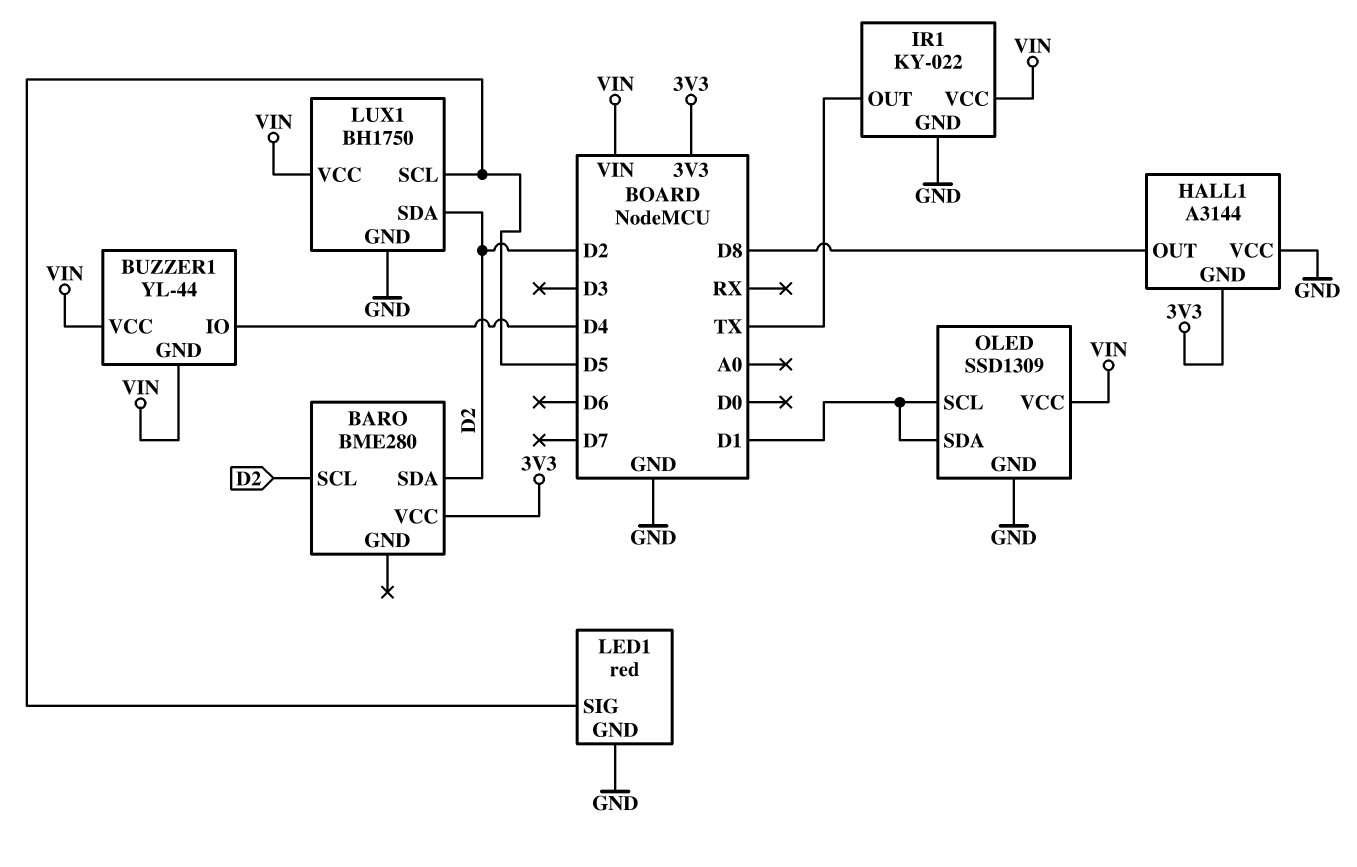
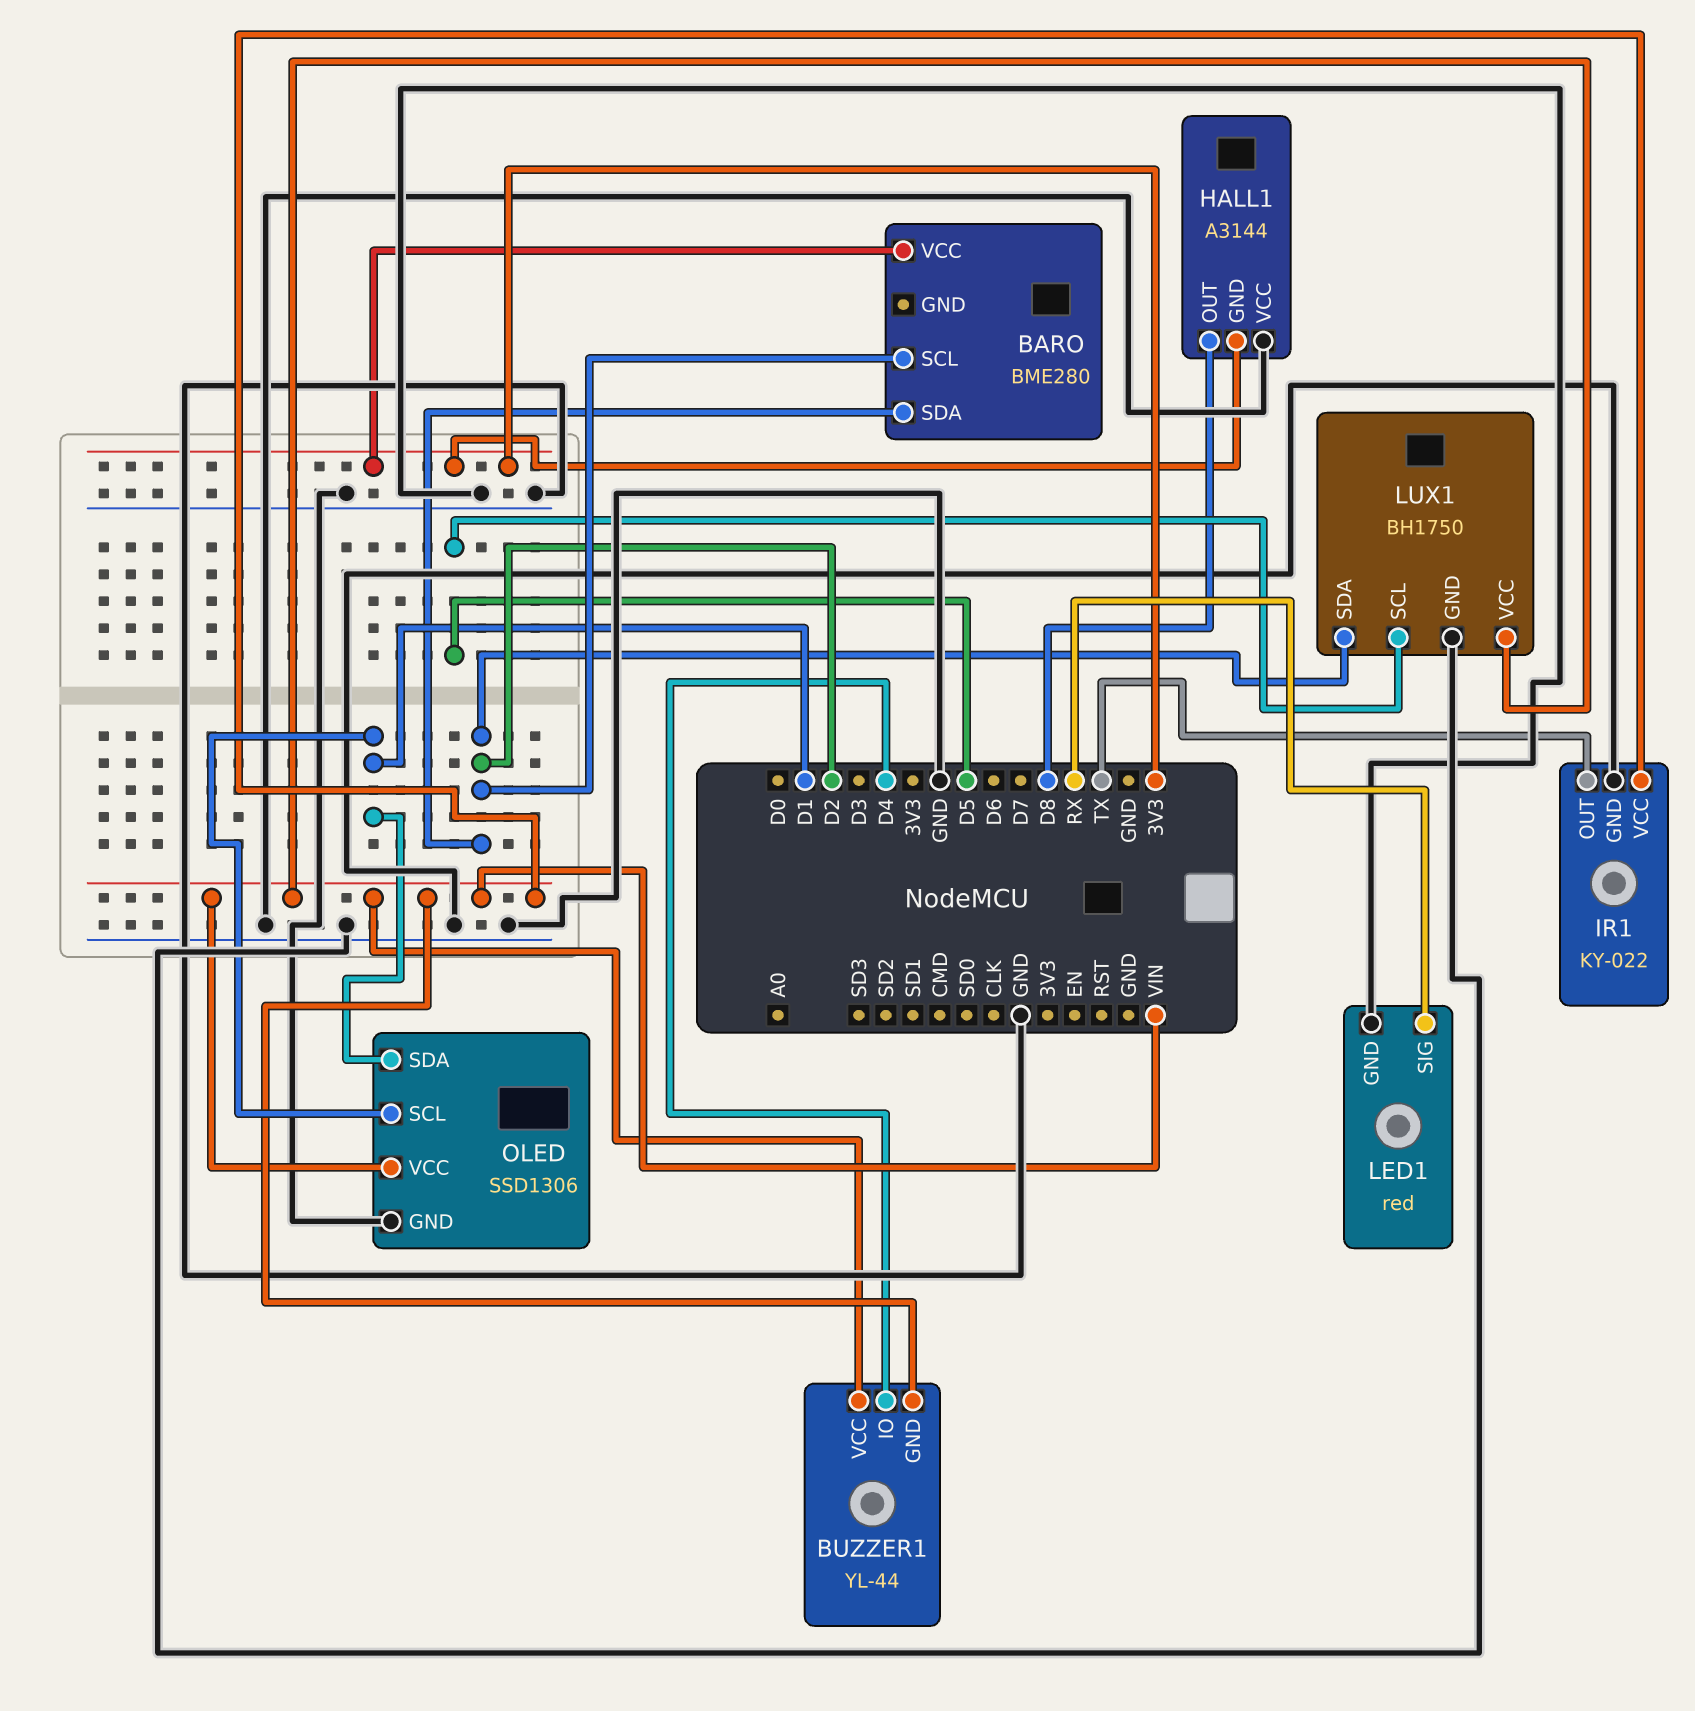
LED1 pin SIG: D5 -> RX
OLED: SSD1309 -> SSD1306

